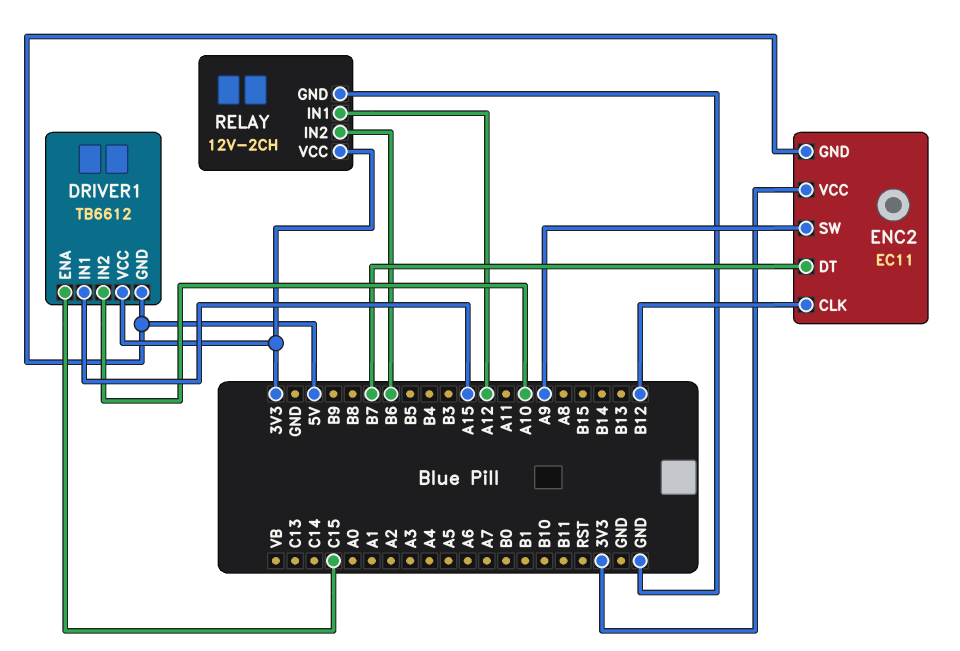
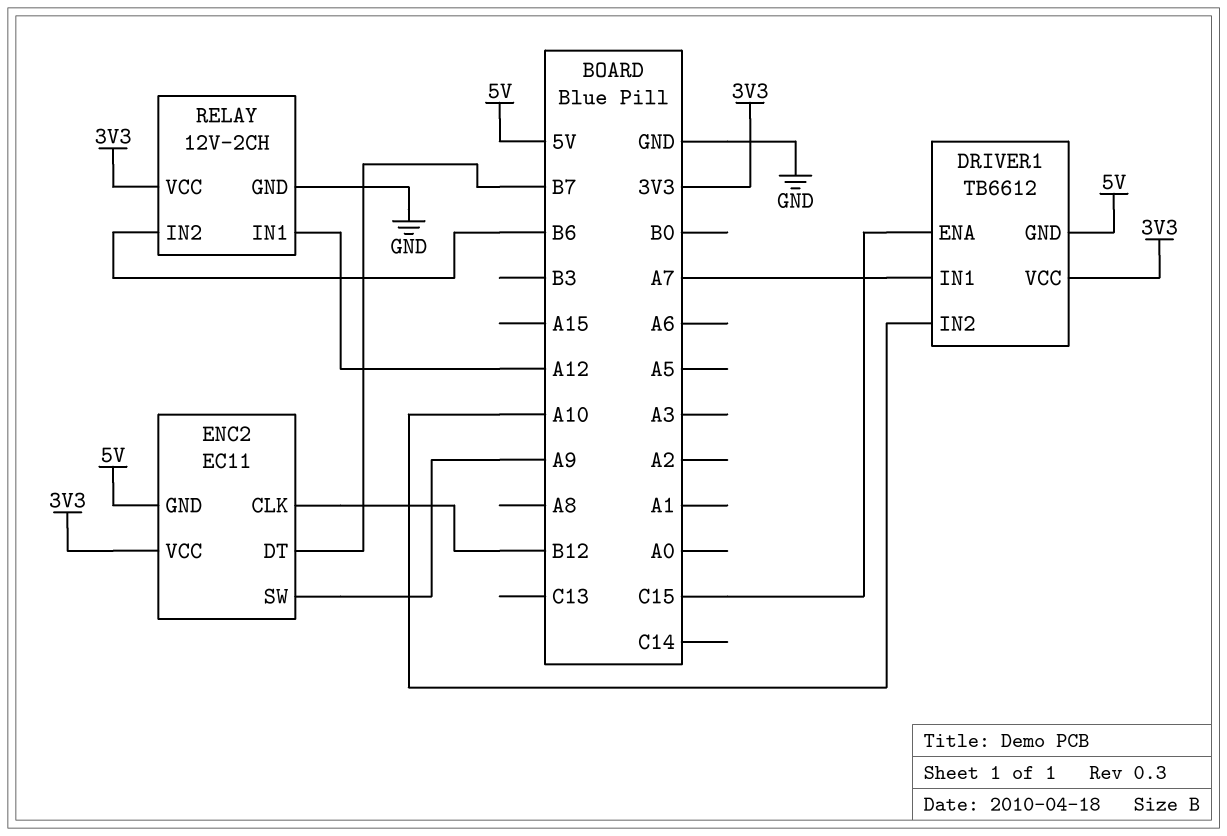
DRIVER1 pin IN1: A15 -> A7

